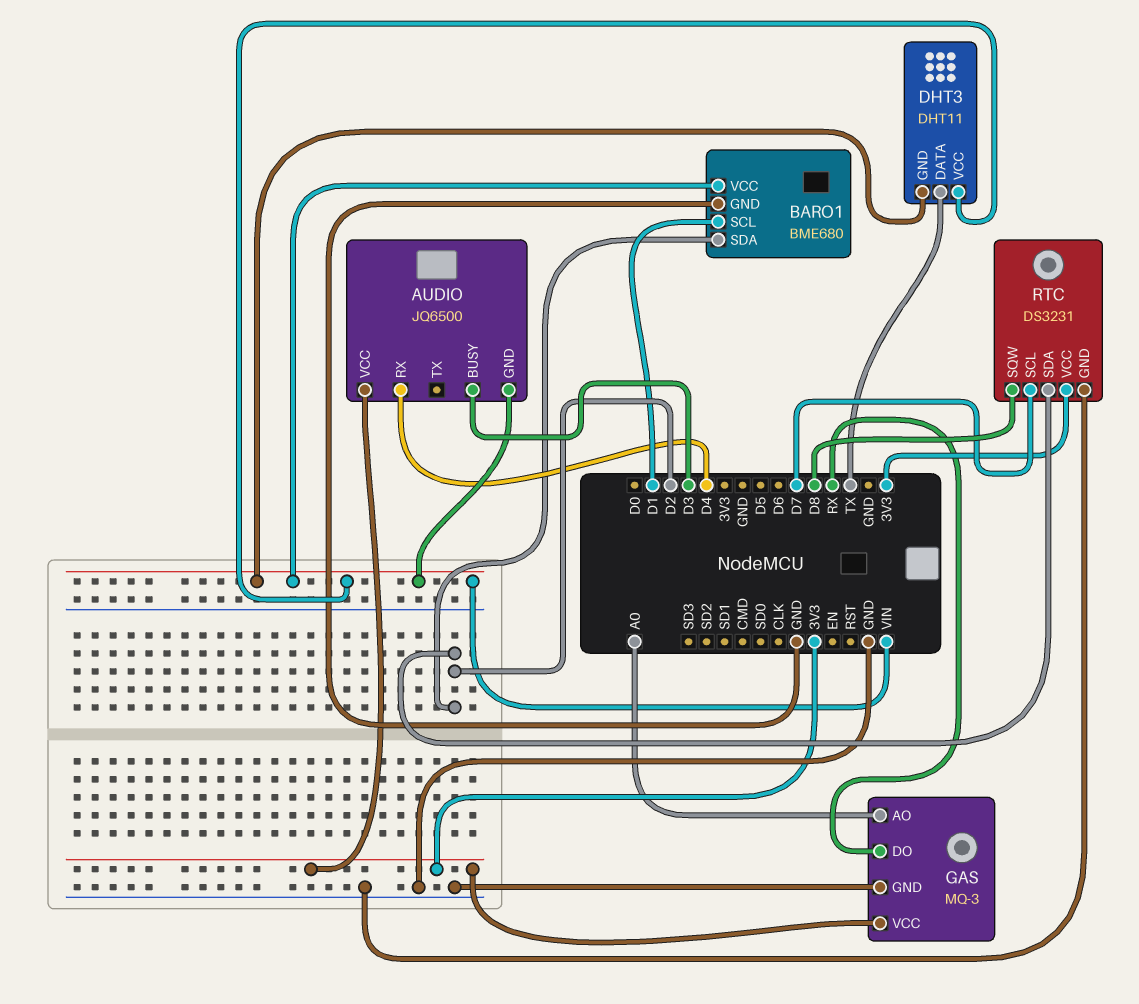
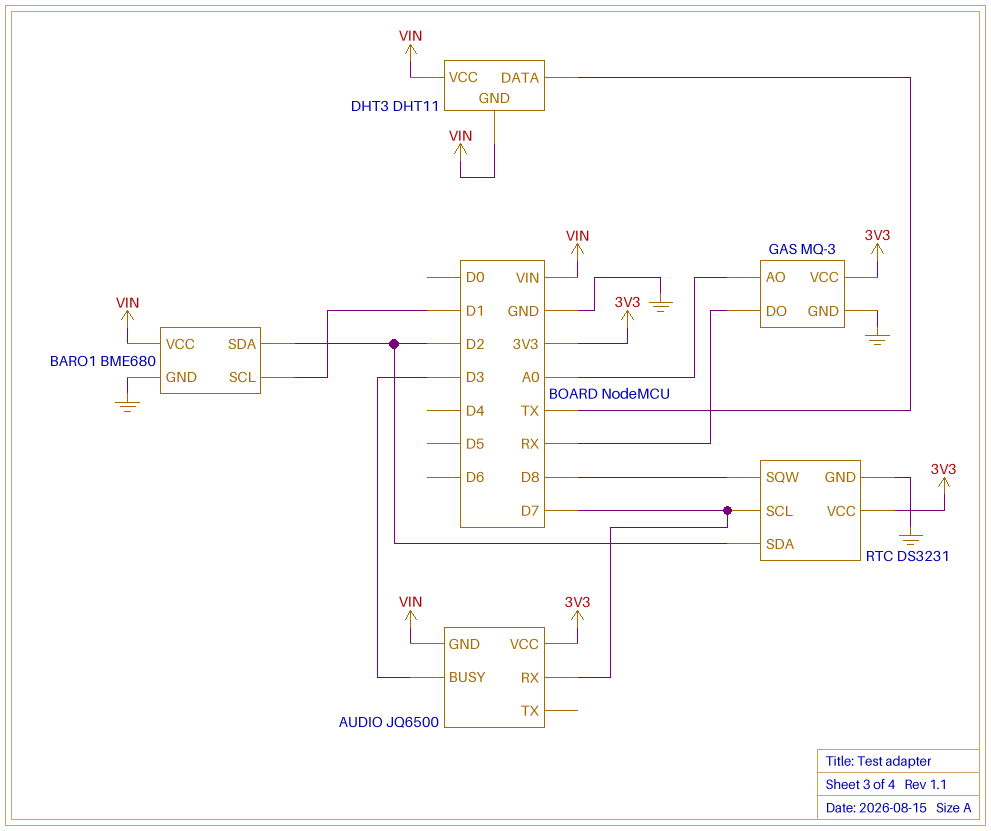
AUDIO pin RX: D4 -> D7

